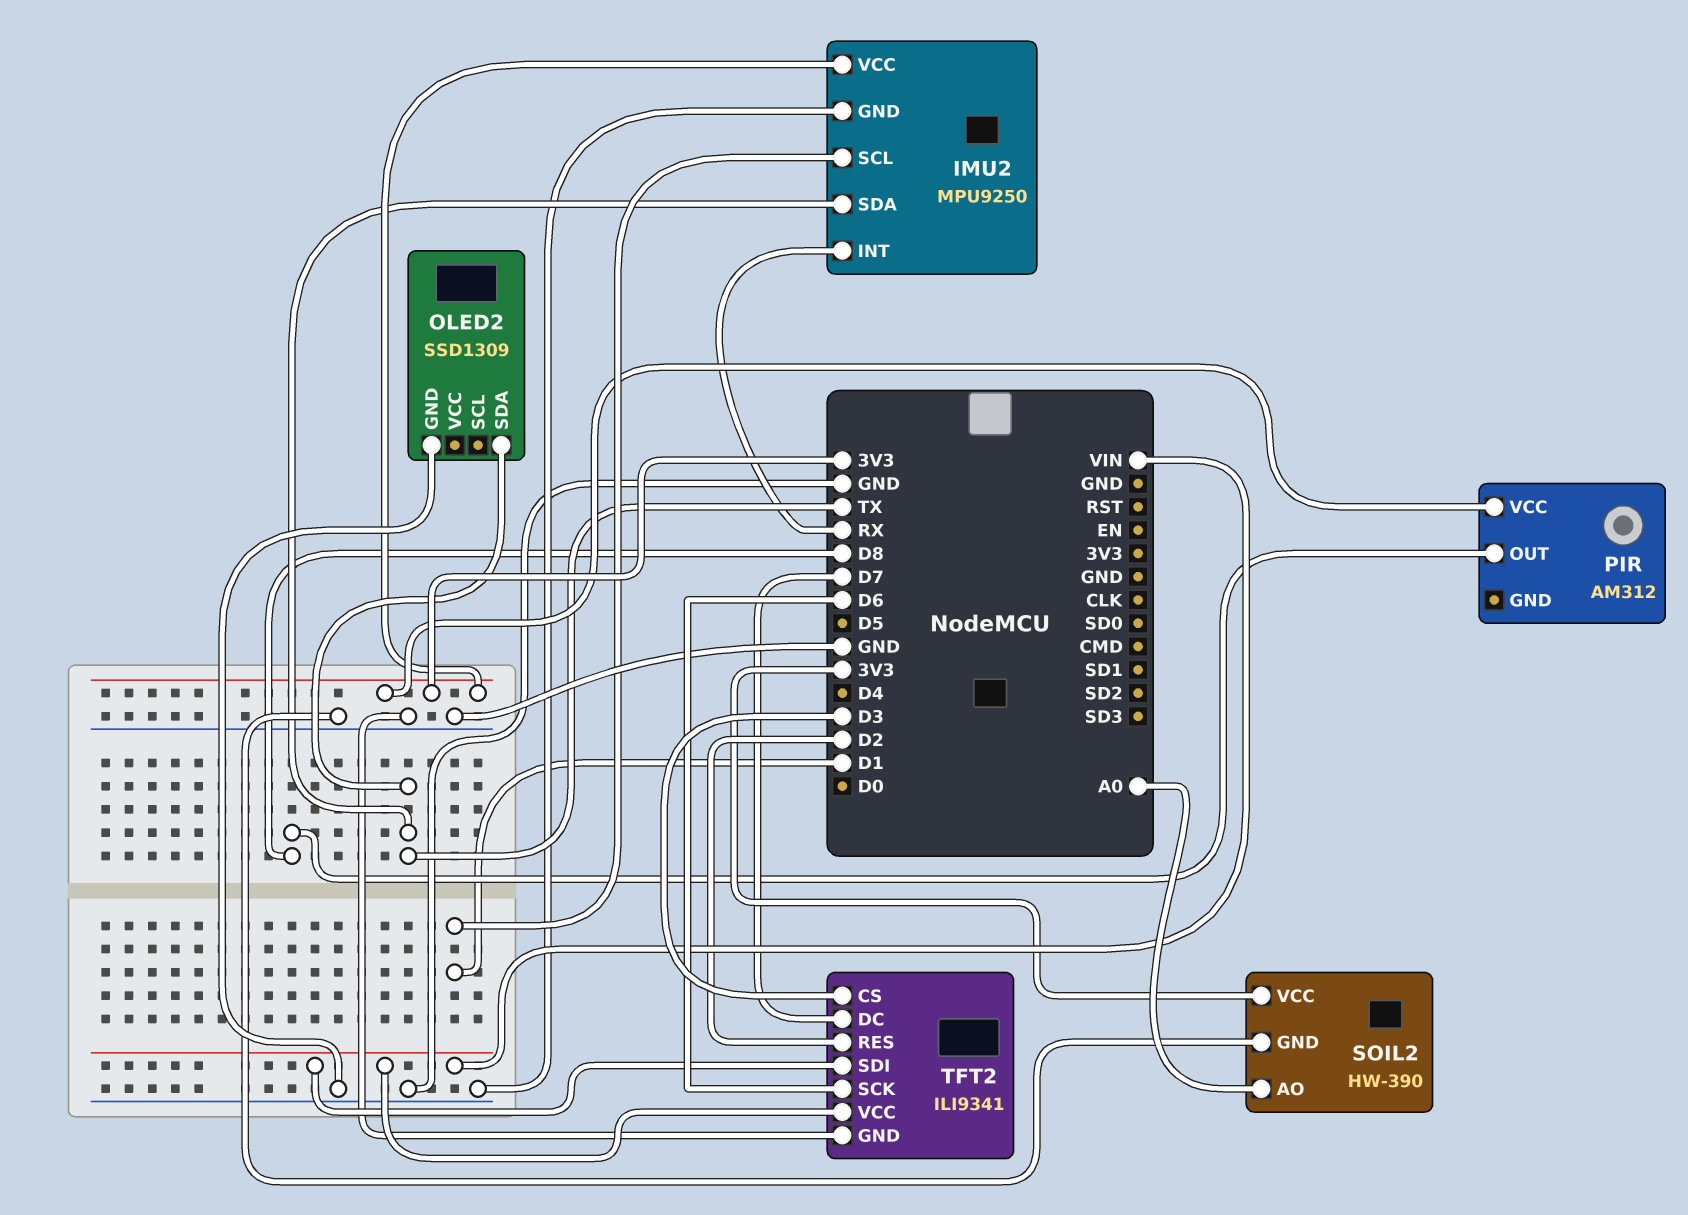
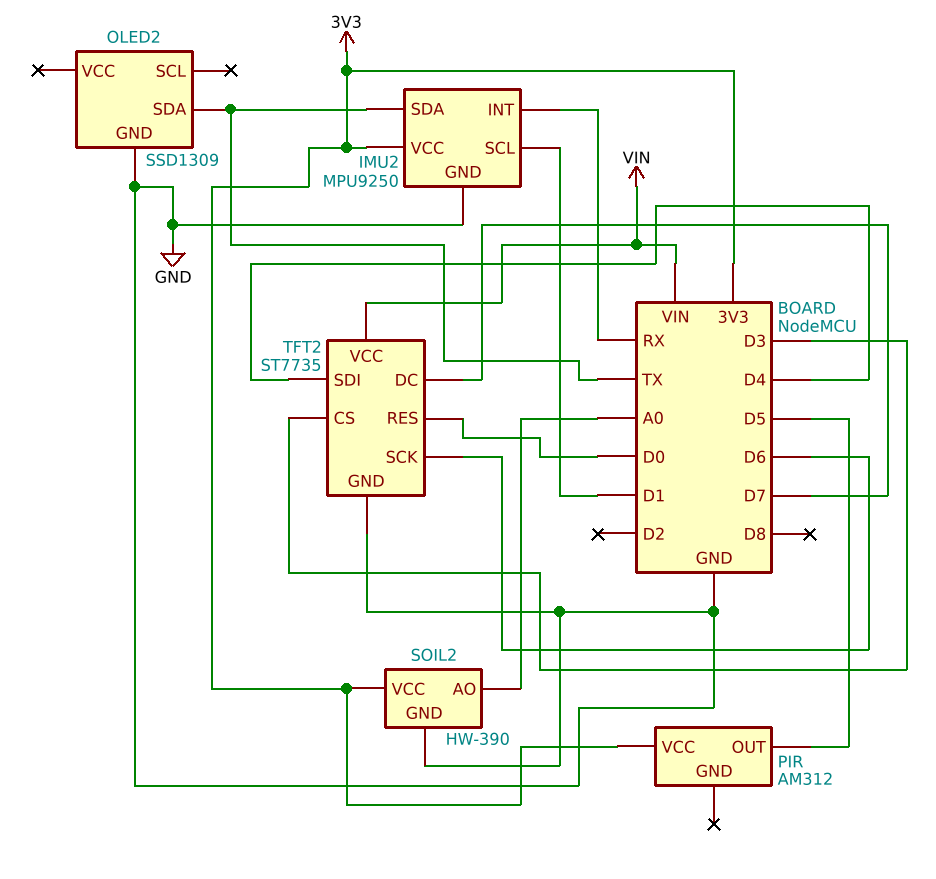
PIR pin OUT: D8 -> D5
TFT2: ILI9341 -> ST7735
TFT2 pin RES: D2 -> D0
TFT2 pin SDI: VIN -> D4

